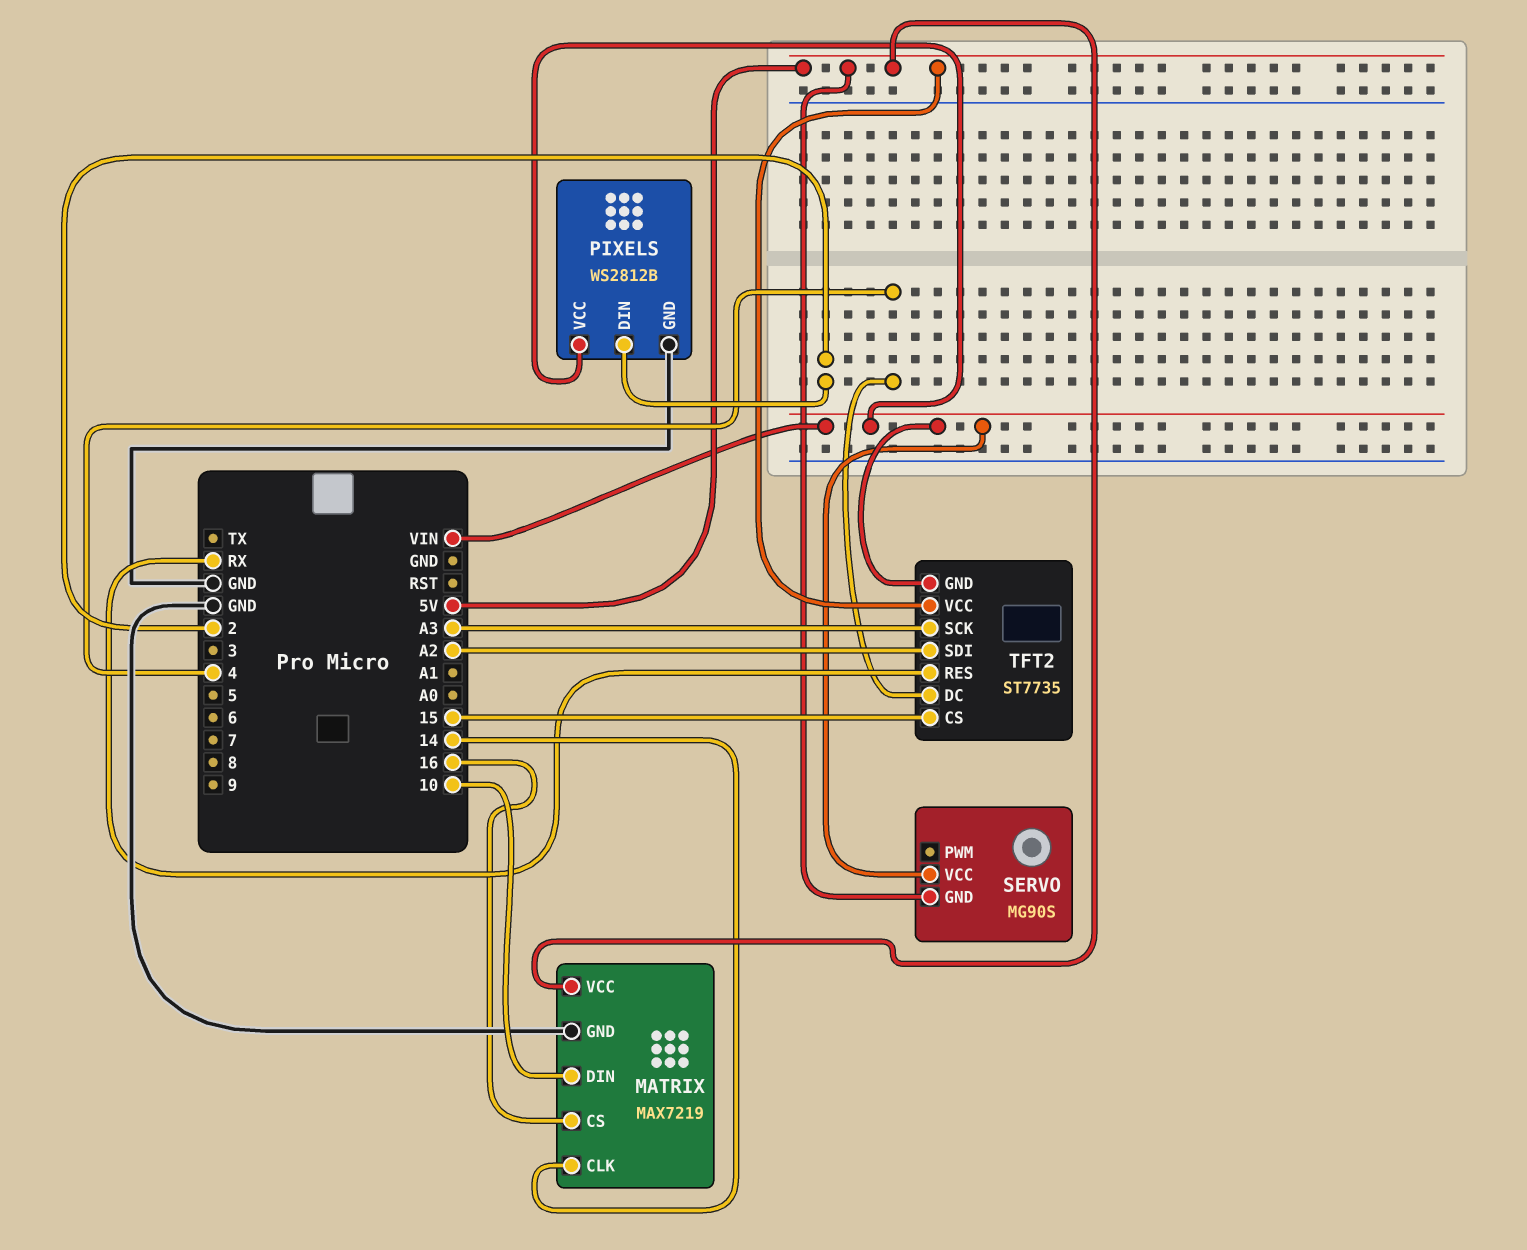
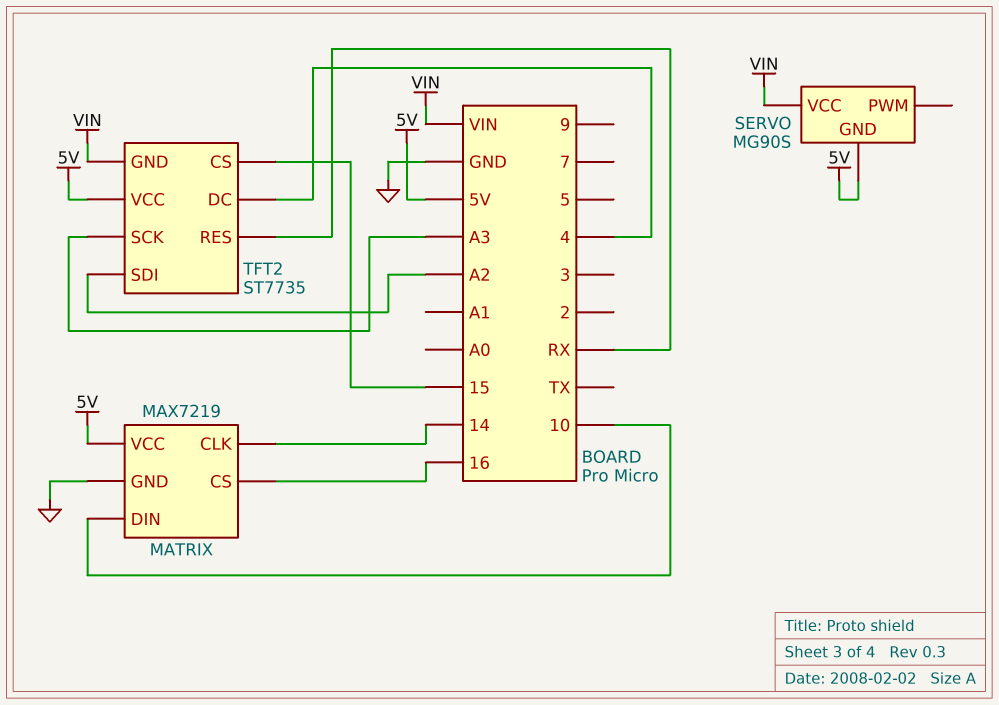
PIXELS: WS2812B -> none
PIXELS pin DIN: 2 -> none
PIXELS pin GND: GND -> none
PIXELS pin VCC: VIN -> none

